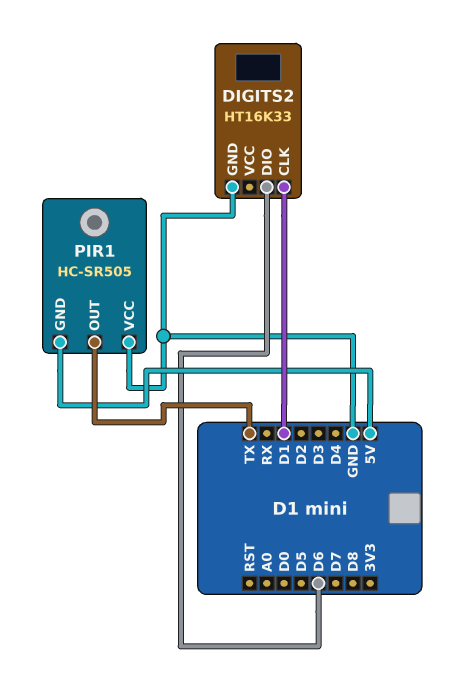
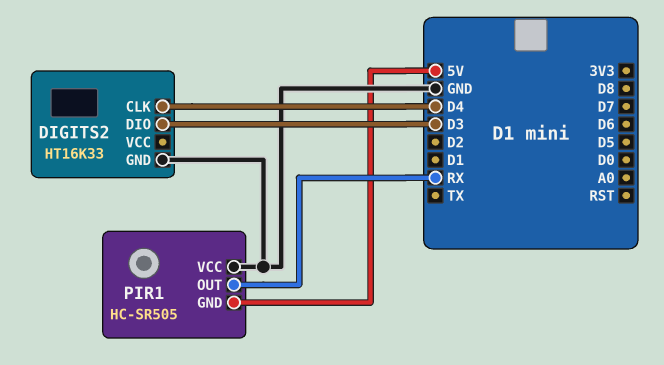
DIGITS2 pin CLK: D1 -> D4
DIGITS2 pin DIO: D6 -> D3
PIR1 pin OUT: TX -> RX

